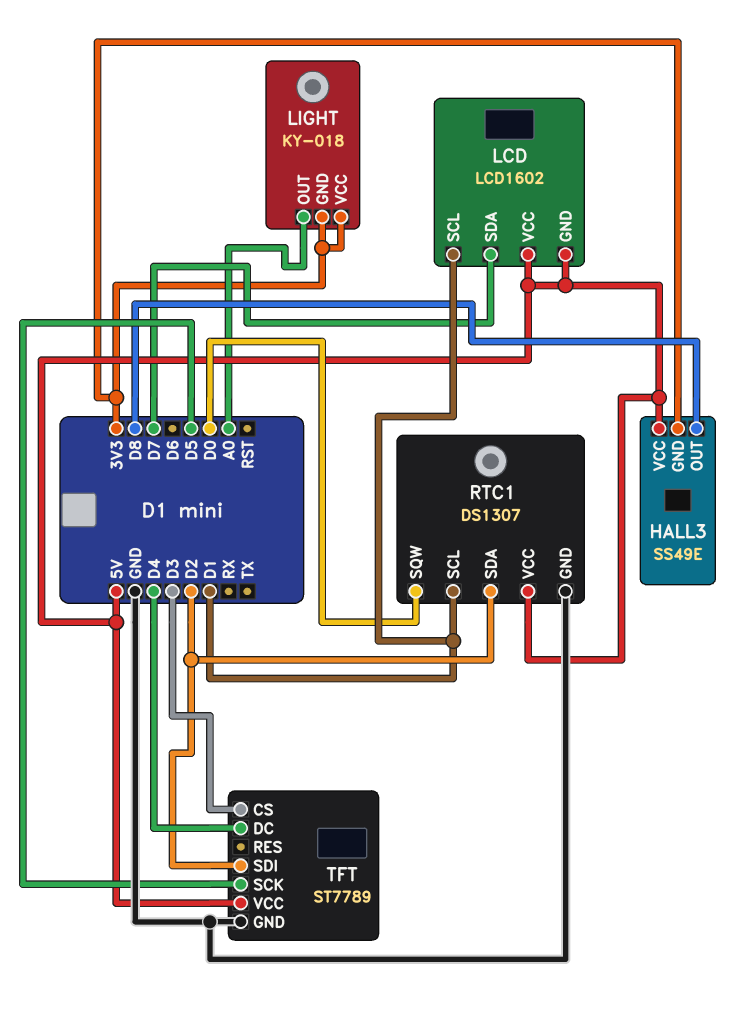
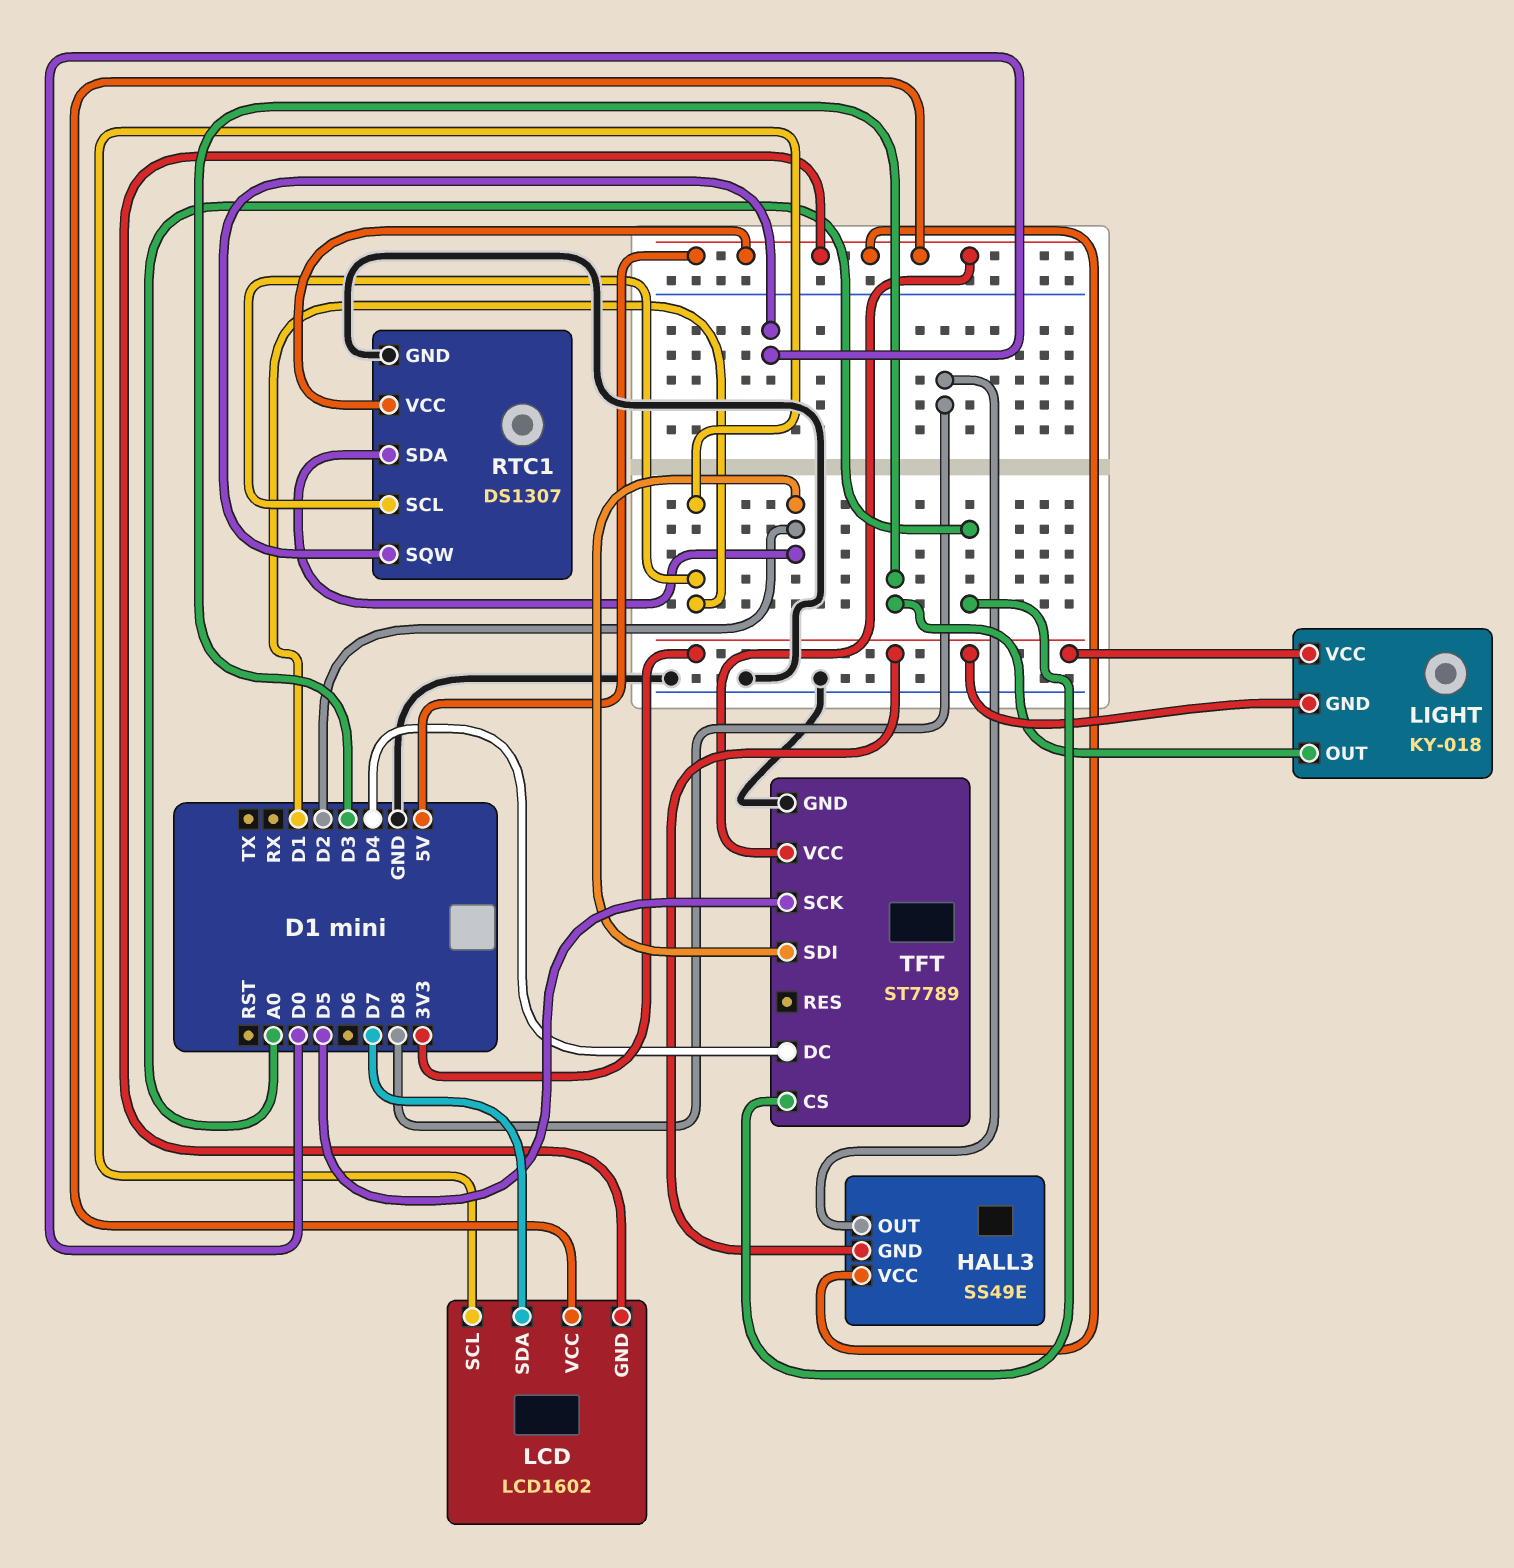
LIGHT pin OUT: A0 -> D3
TFT pin CS: D3 -> A0

